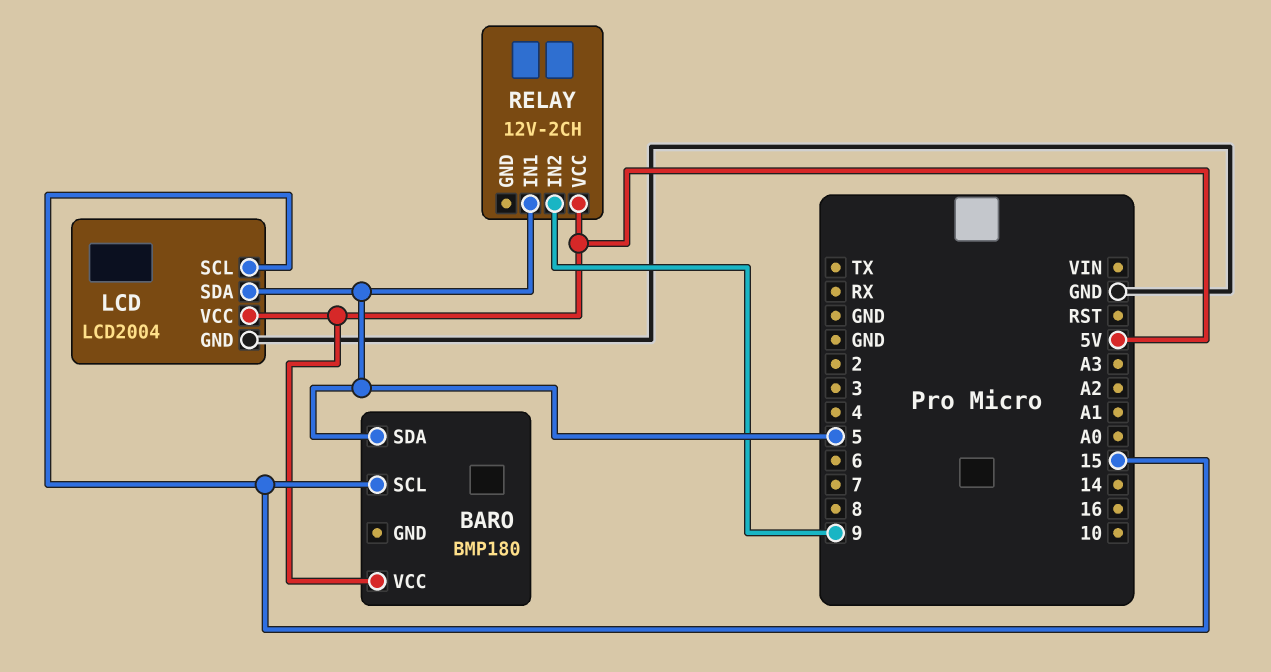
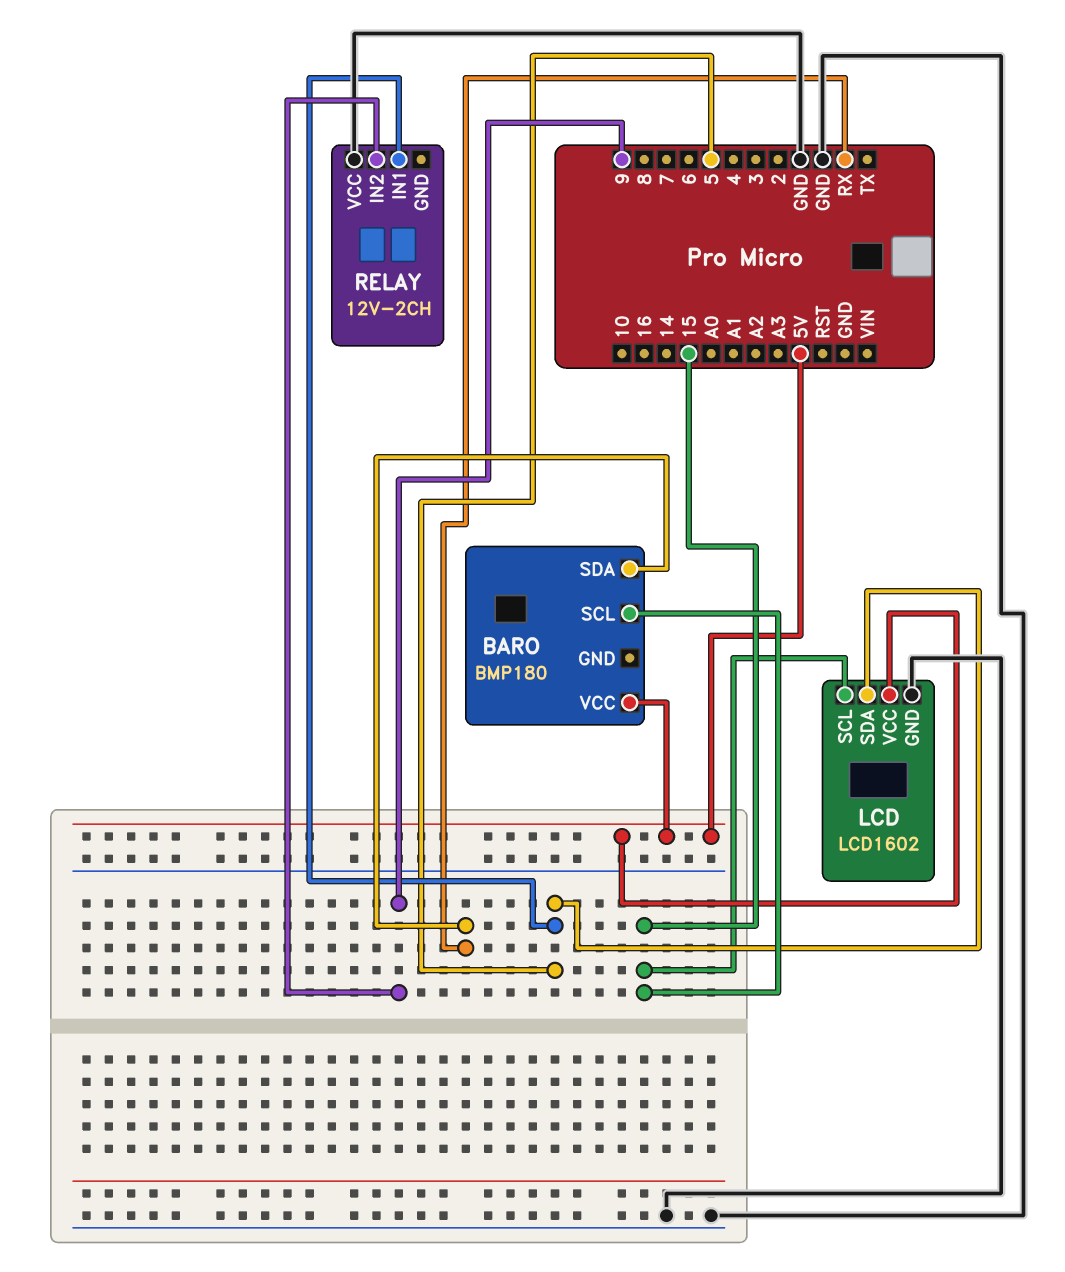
BARO pin SDA: 5 -> RX
LCD: LCD2004 -> LCD1602
RELAY pin VCC: 5V -> GND

